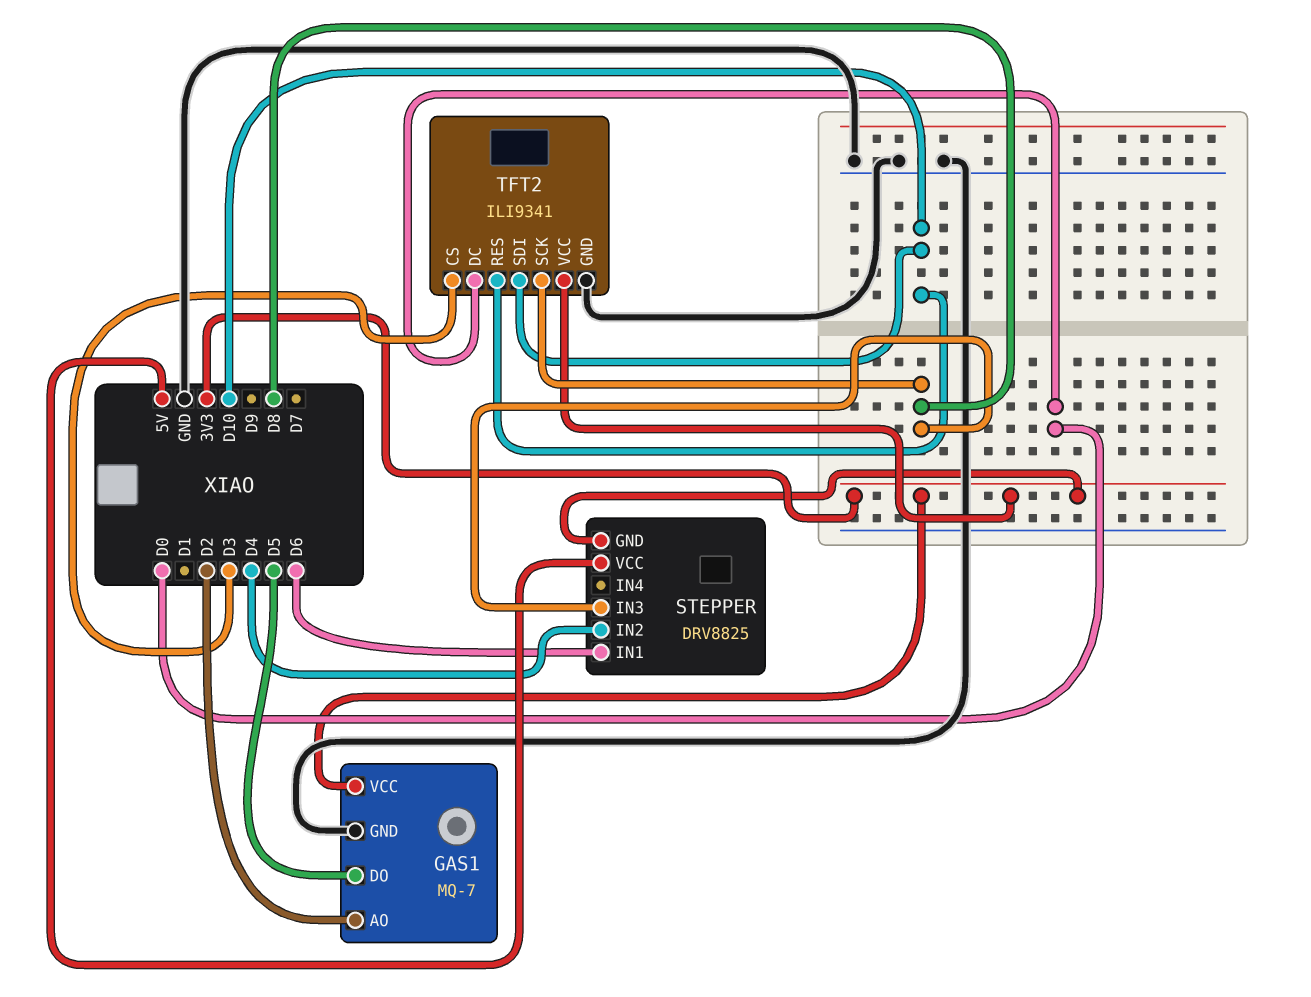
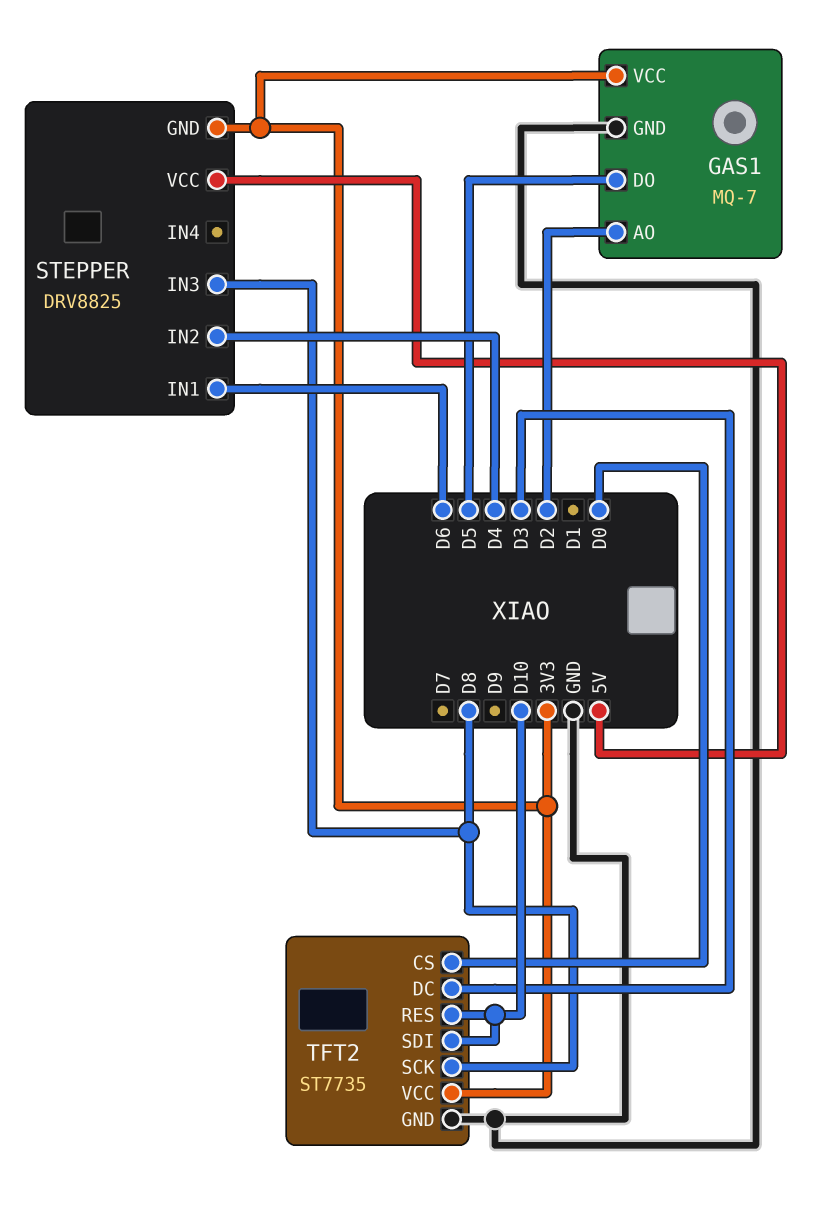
TFT2: ILI9341 -> ST7735
TFT2 pin CS: D3 -> D0
TFT2 pin DC: D0 -> D3

